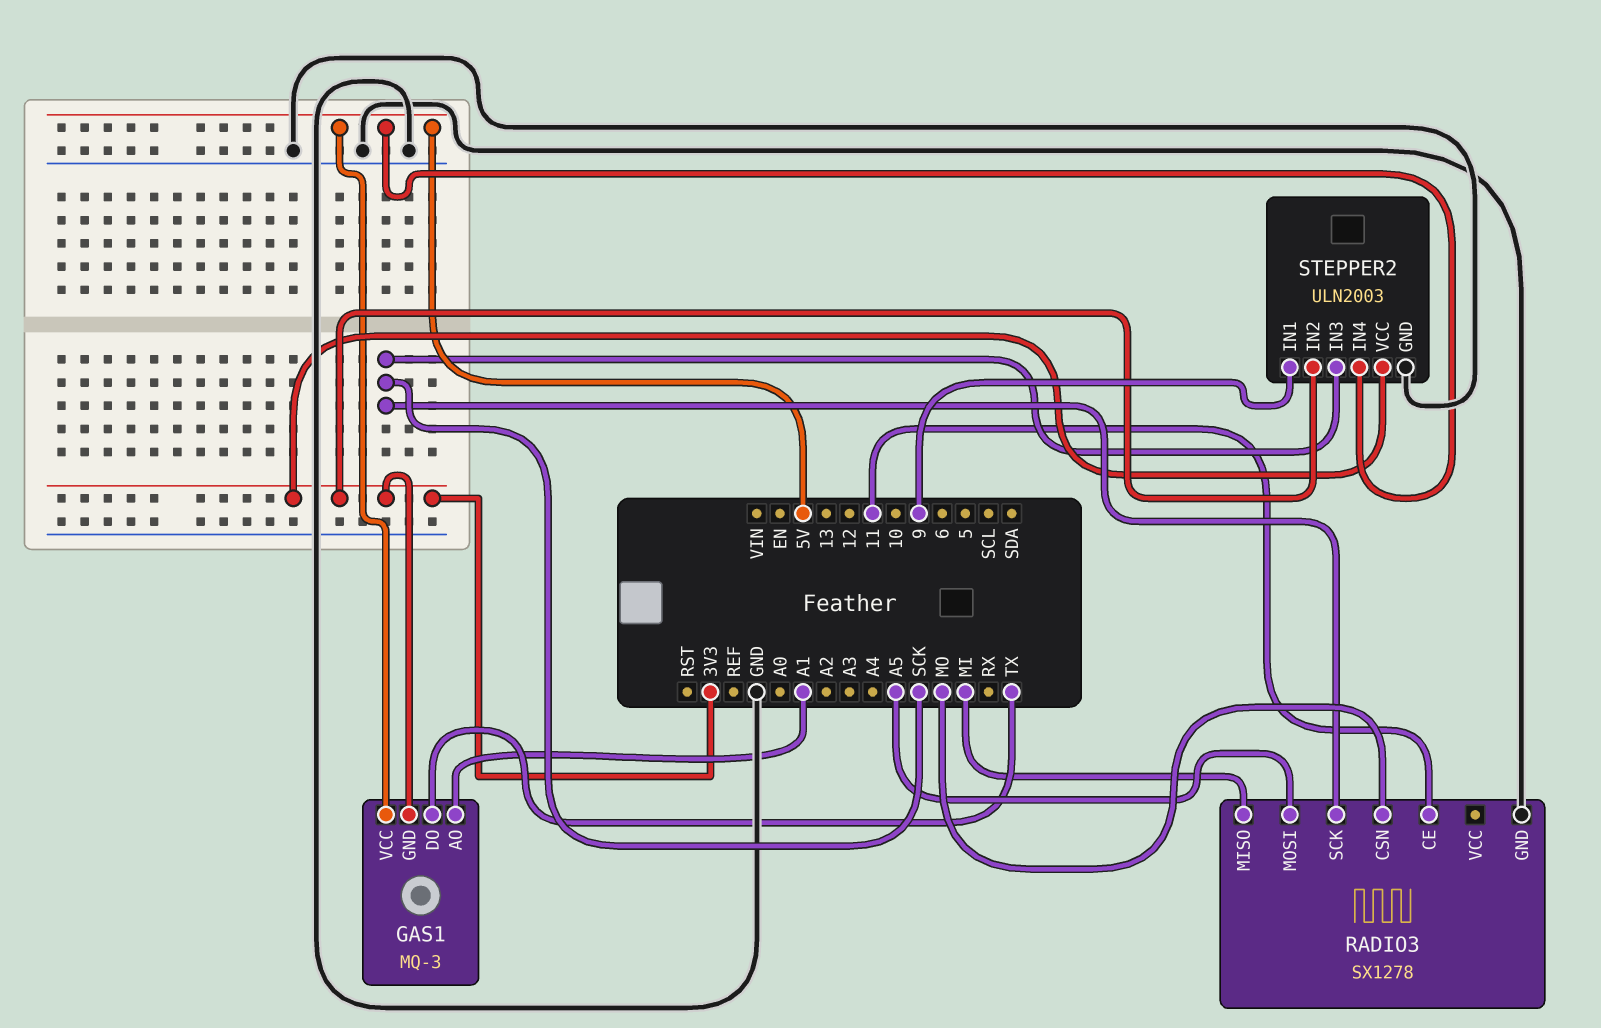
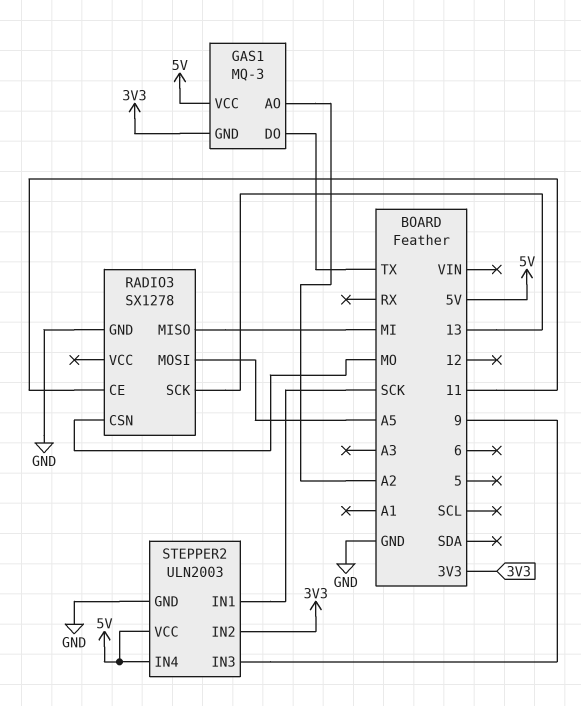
GAS1 pin AO: A1 -> A2
RADIO3 pin SCK: SCK -> 13
STEPPER2 pin IN1: 9 -> SCK
STEPPER2 pin IN3: SCK -> 9
STEPPER2 pin VCC: 3V3 -> 5V

